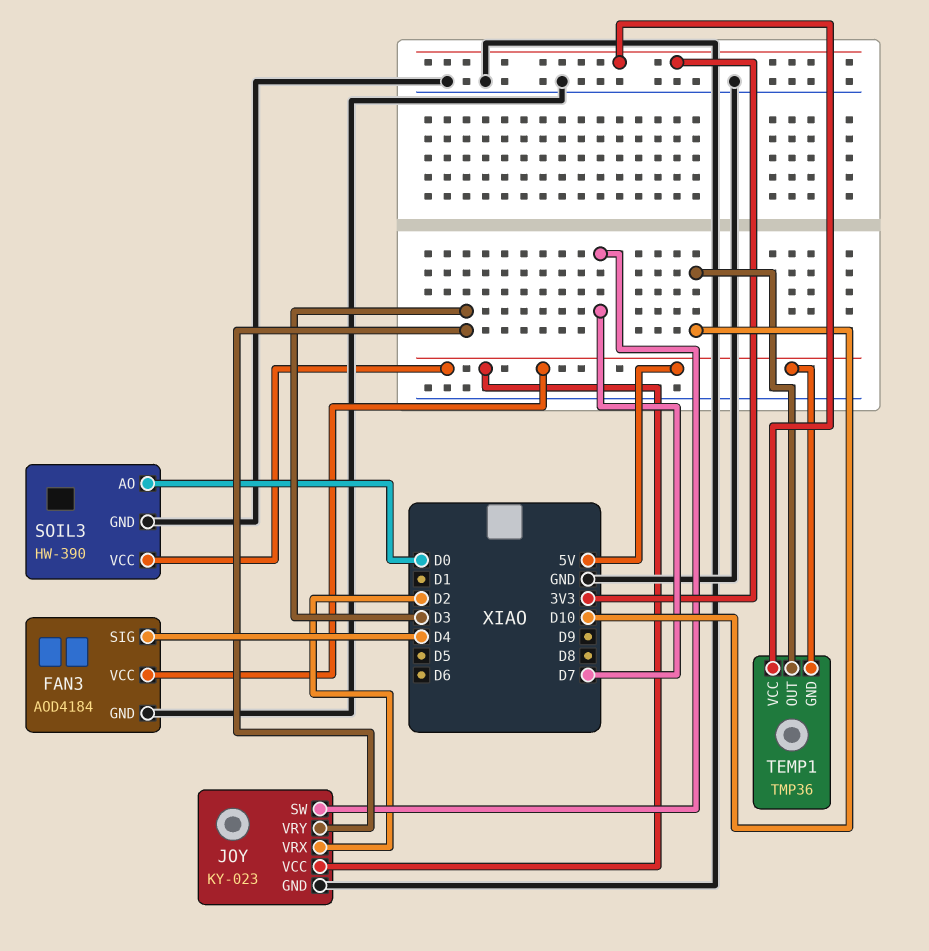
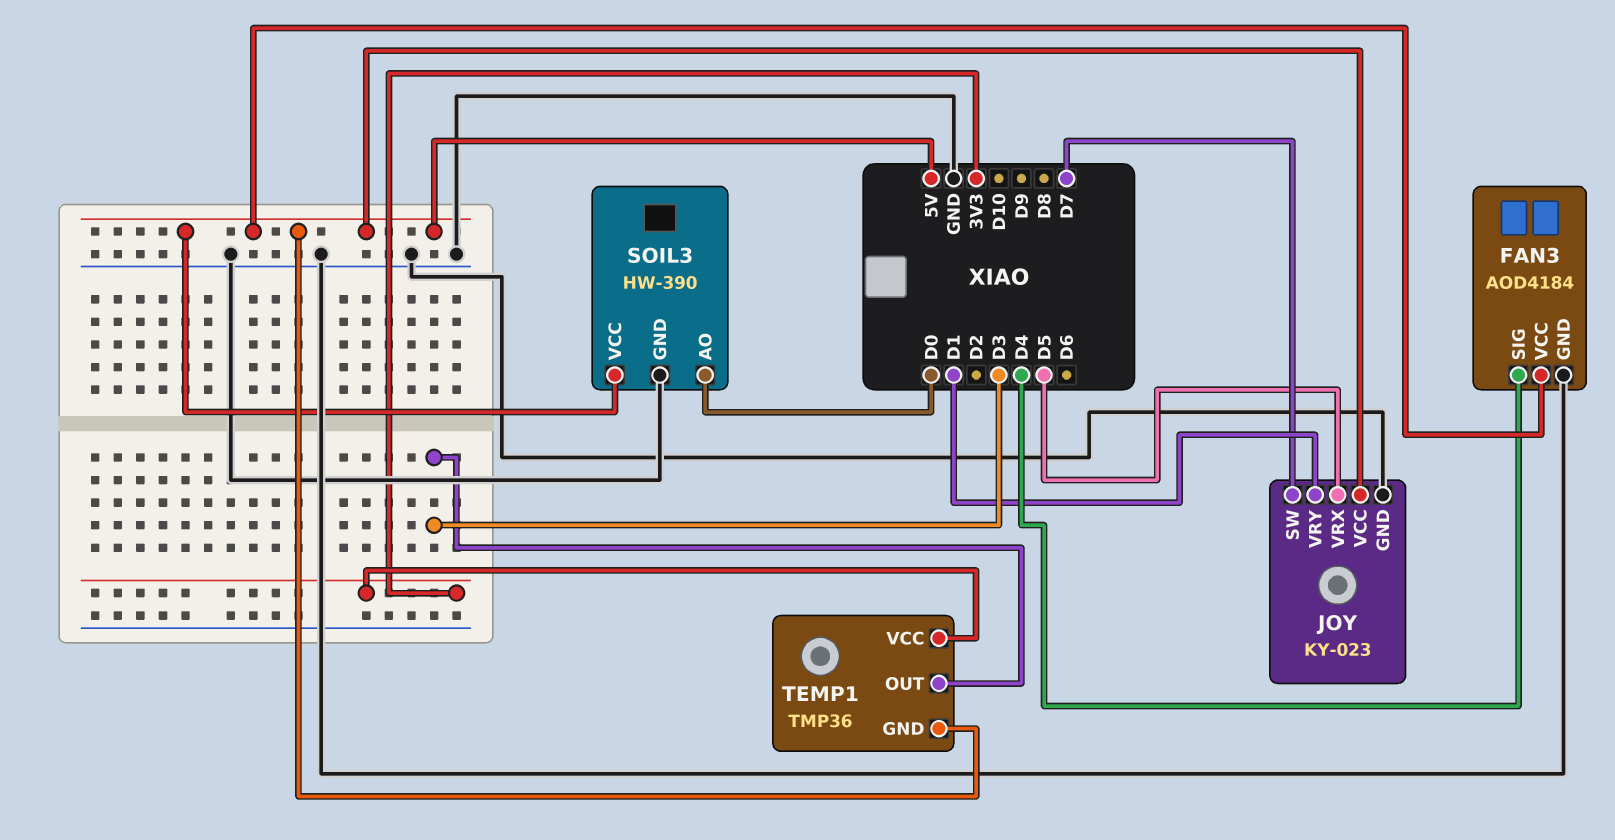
JOY pin VRX: D2 -> D5
JOY pin VRY: D3 -> D1
TEMP1 pin OUT: D10 -> D3

